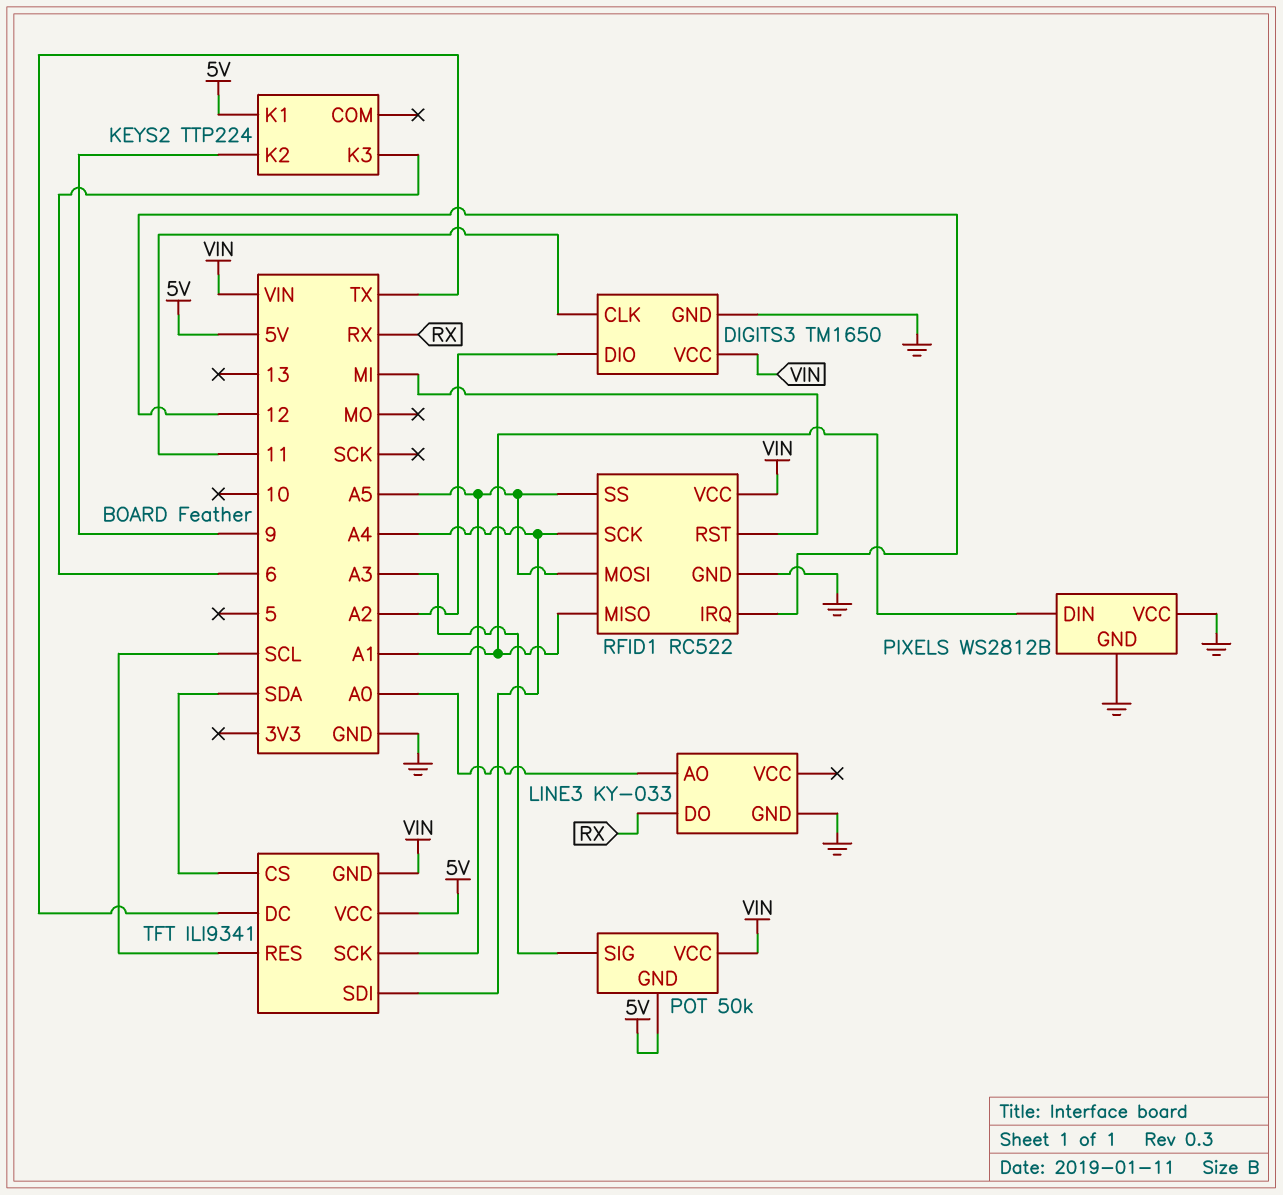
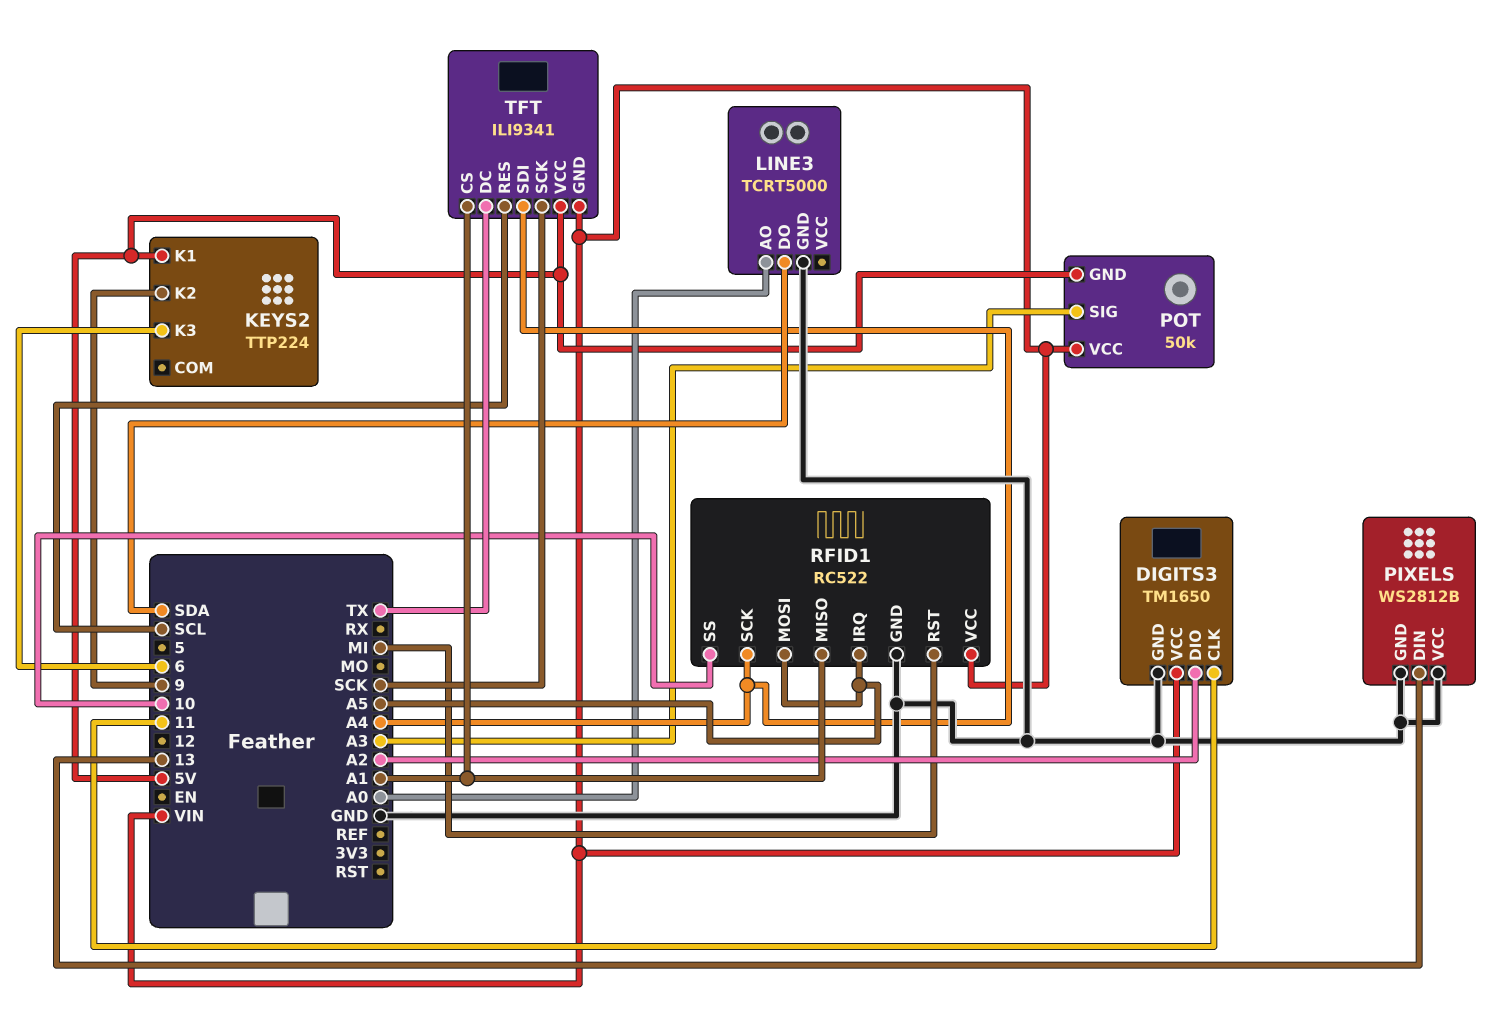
LINE3: KY-033 -> TCRT5000
LINE3 pin DO: RX -> SDA
PIXELS pin DIN: A1 -> 13
RFID1 pin IRQ: 12 -> A5
RFID1 pin SS: A5 -> 10
TFT pin CS: SDA -> A1
TFT pin SCK: A5 -> SCK

